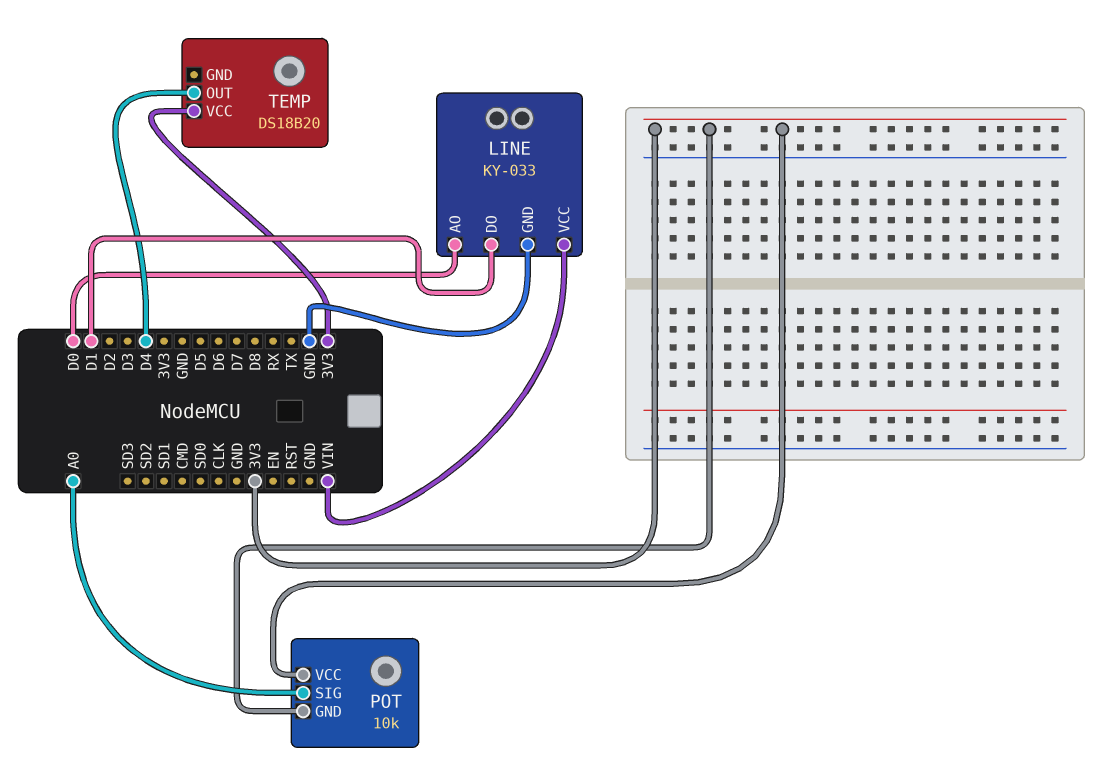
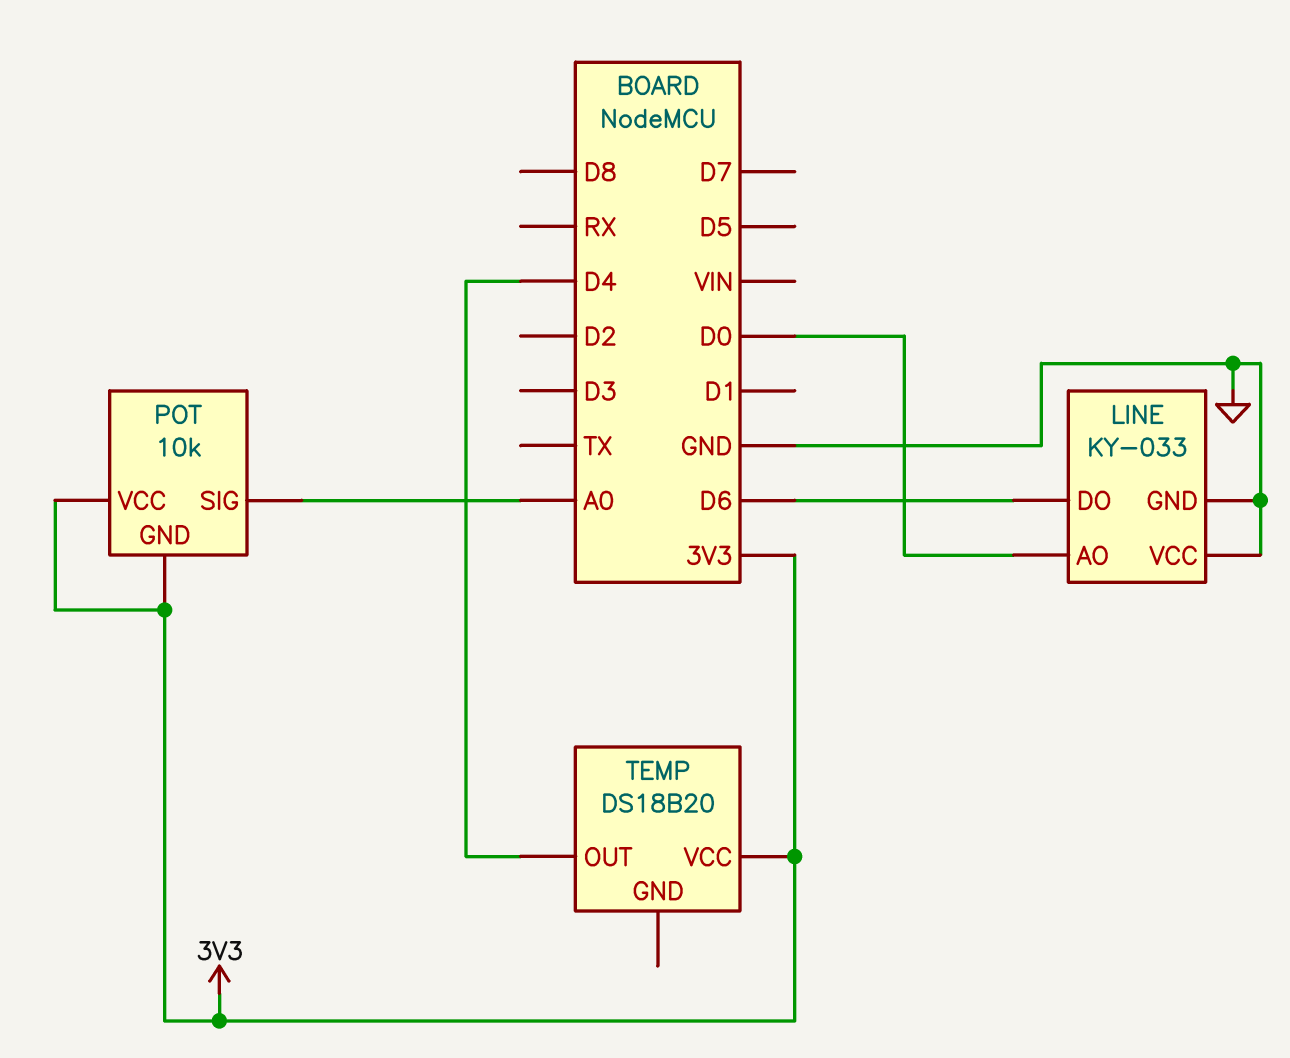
LINE pin DO: D1 -> D6
LINE pin VCC: VIN -> GND

